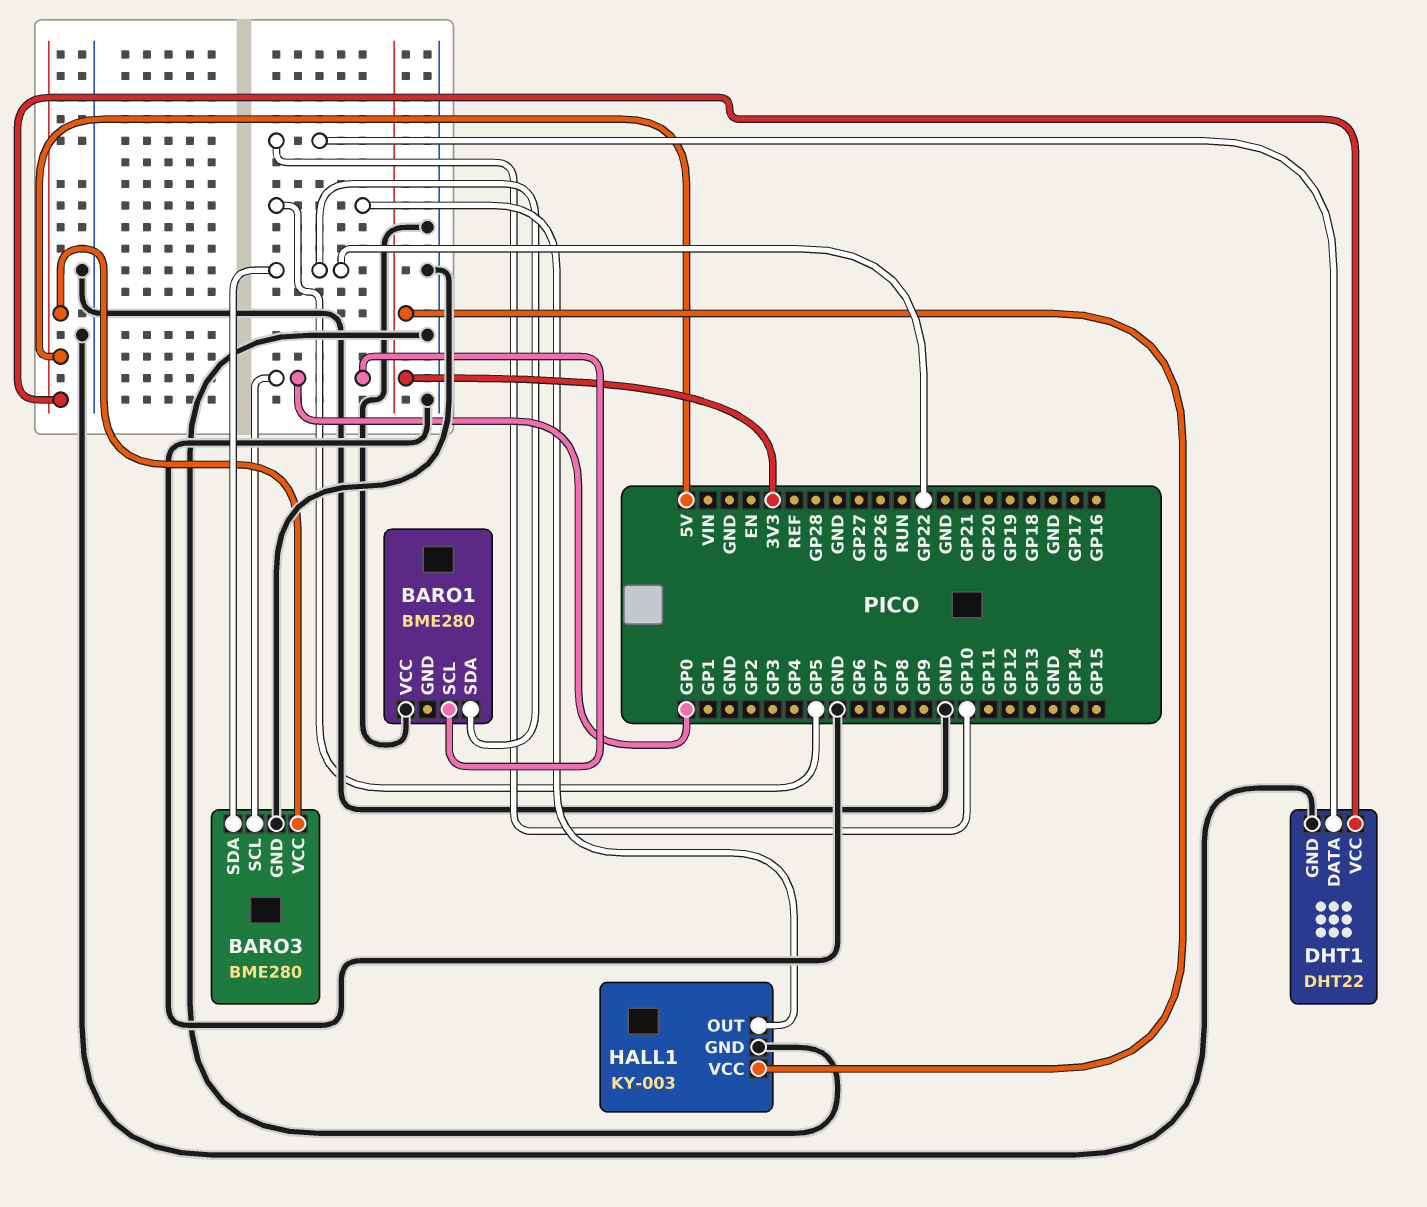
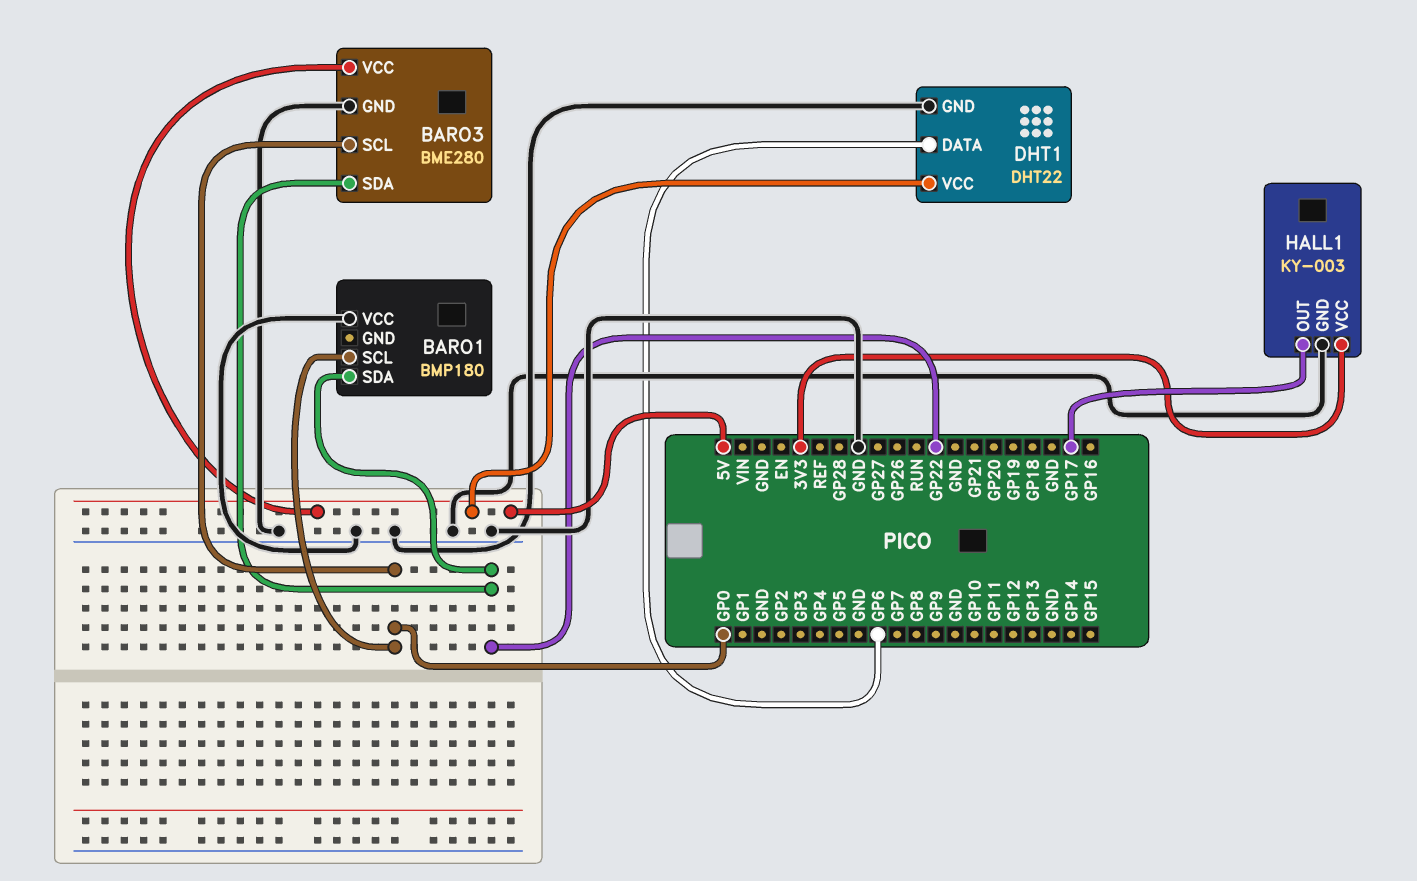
BARO1: BME280 -> BMP180
DHT1 pin DATA: GP10 -> GP6
HALL1 pin OUT: GP5 -> GP17

